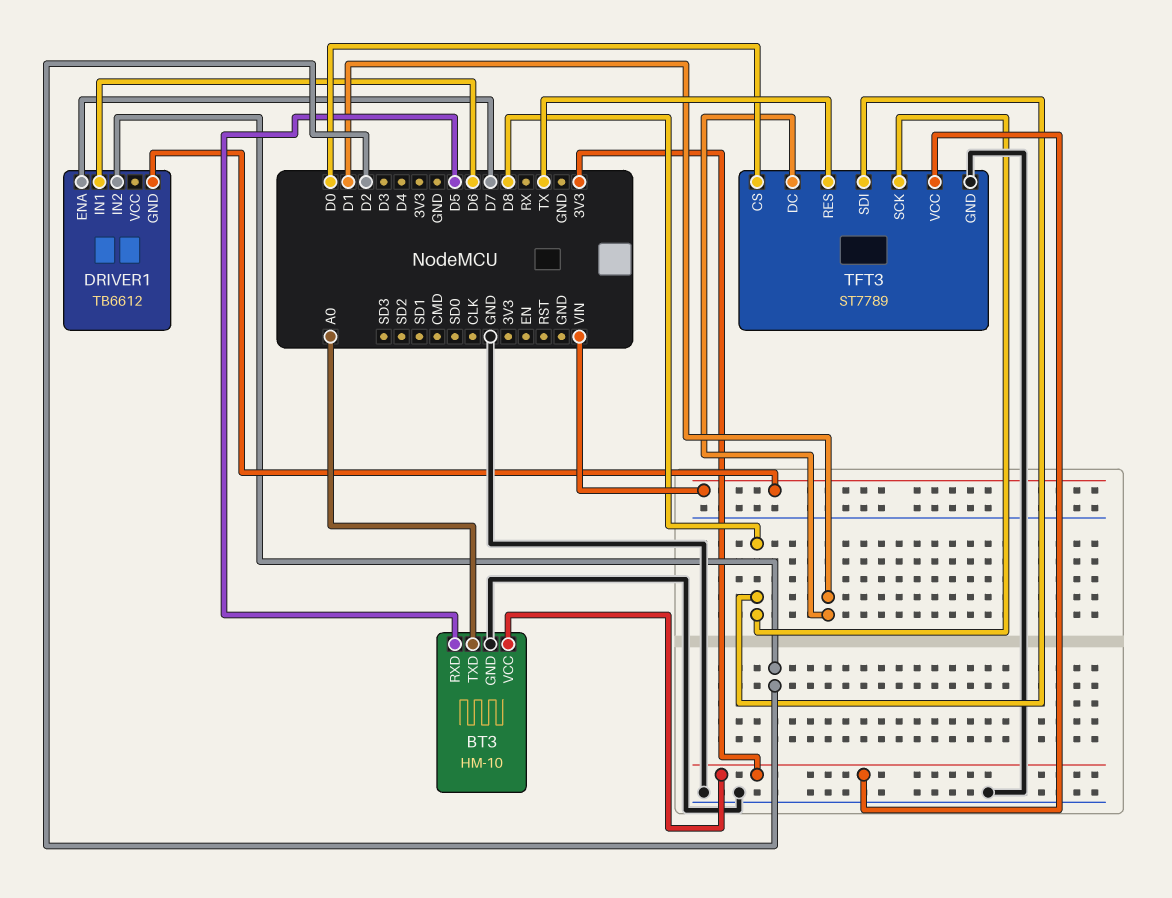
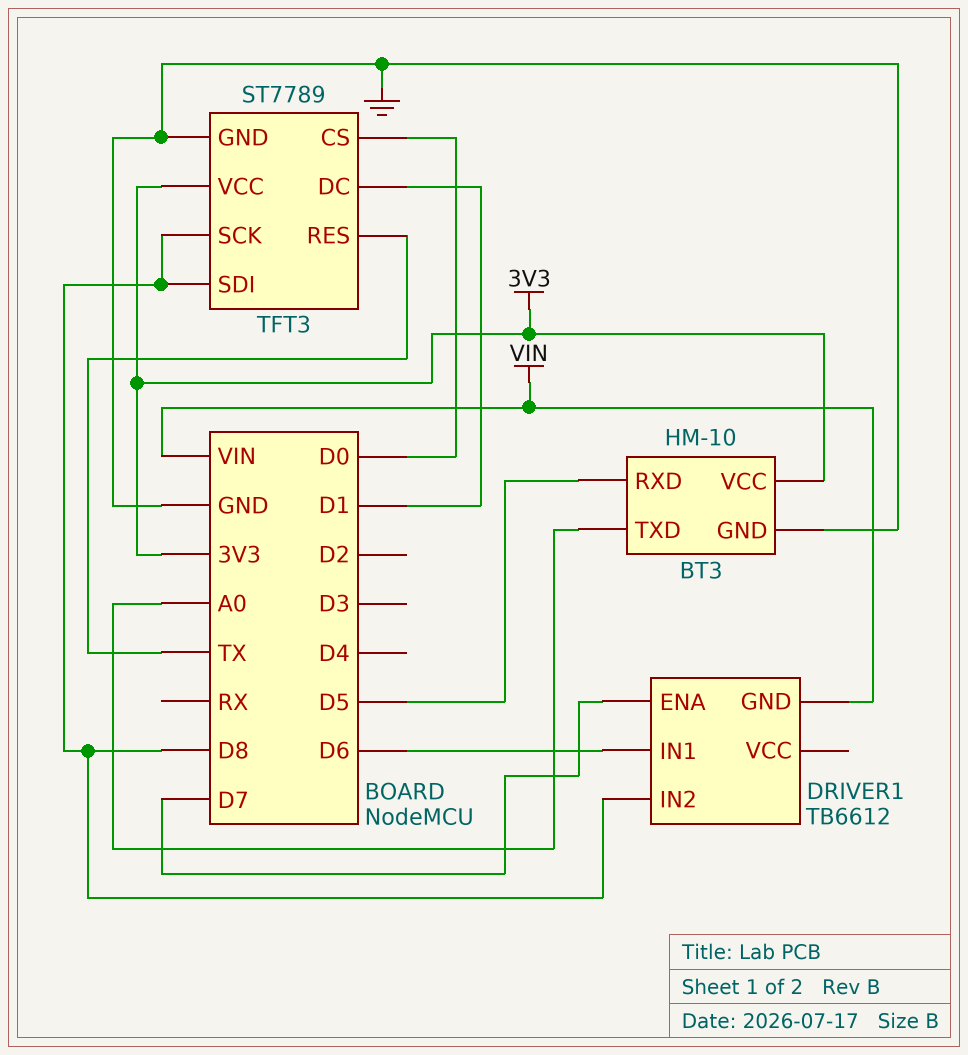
DRIVER1 pin IN2: D2 -> D8

